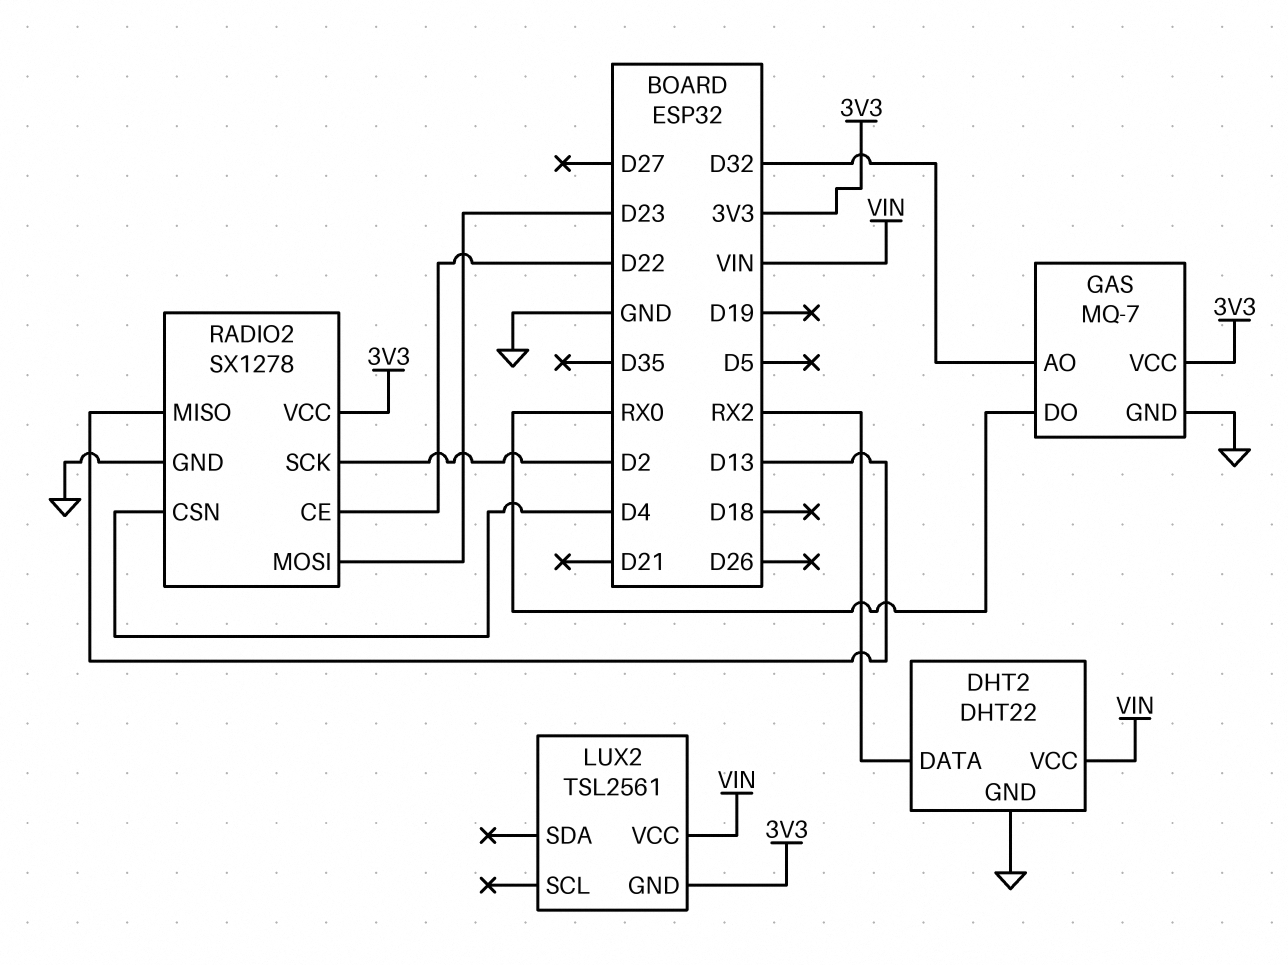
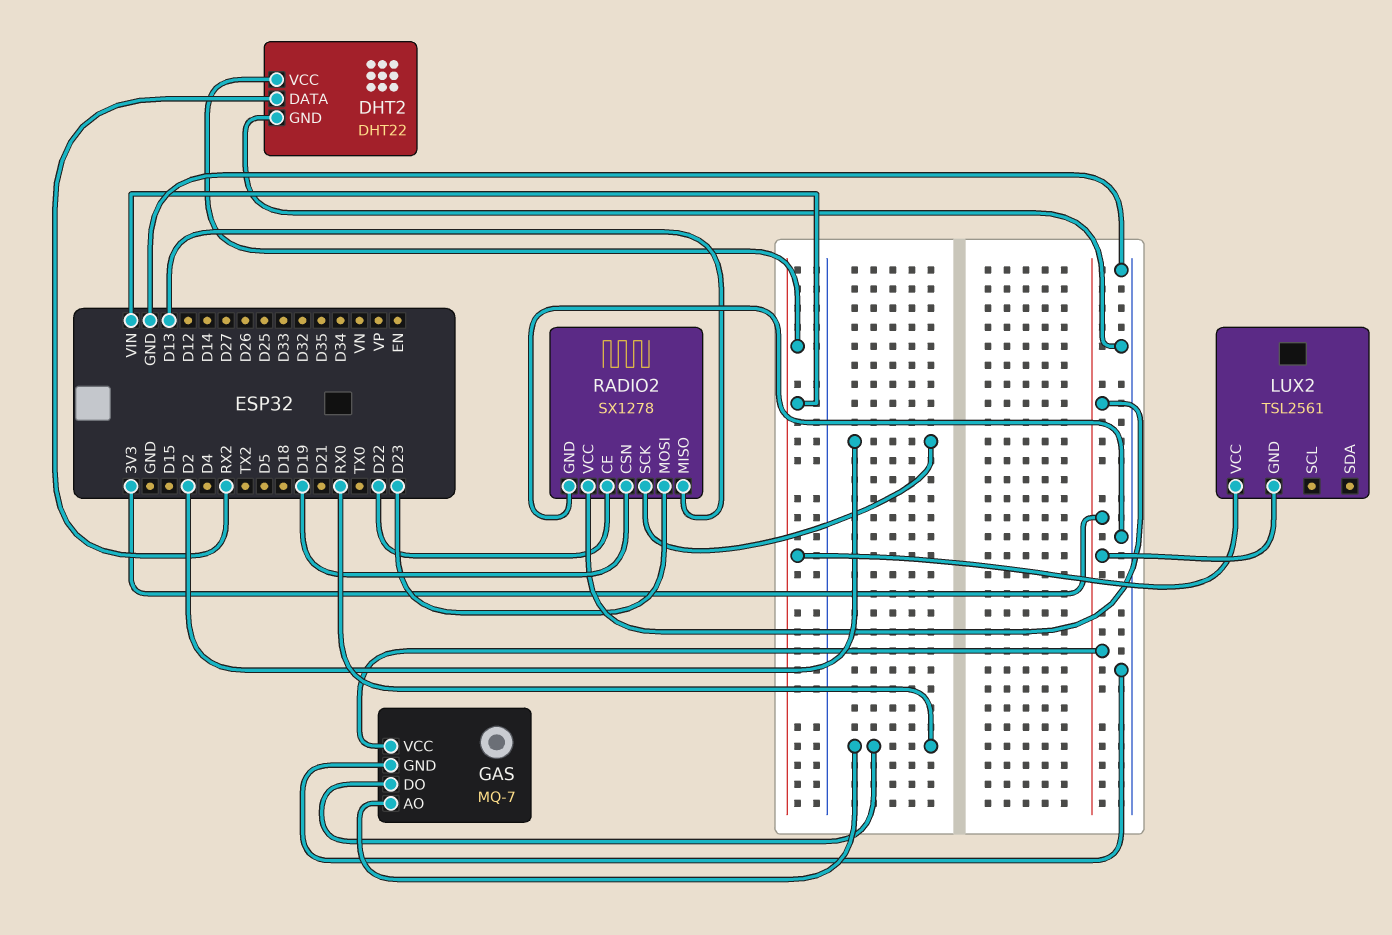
GAS pin AO: D32 -> RX0
RADIO2 pin CSN: D4 -> D19

